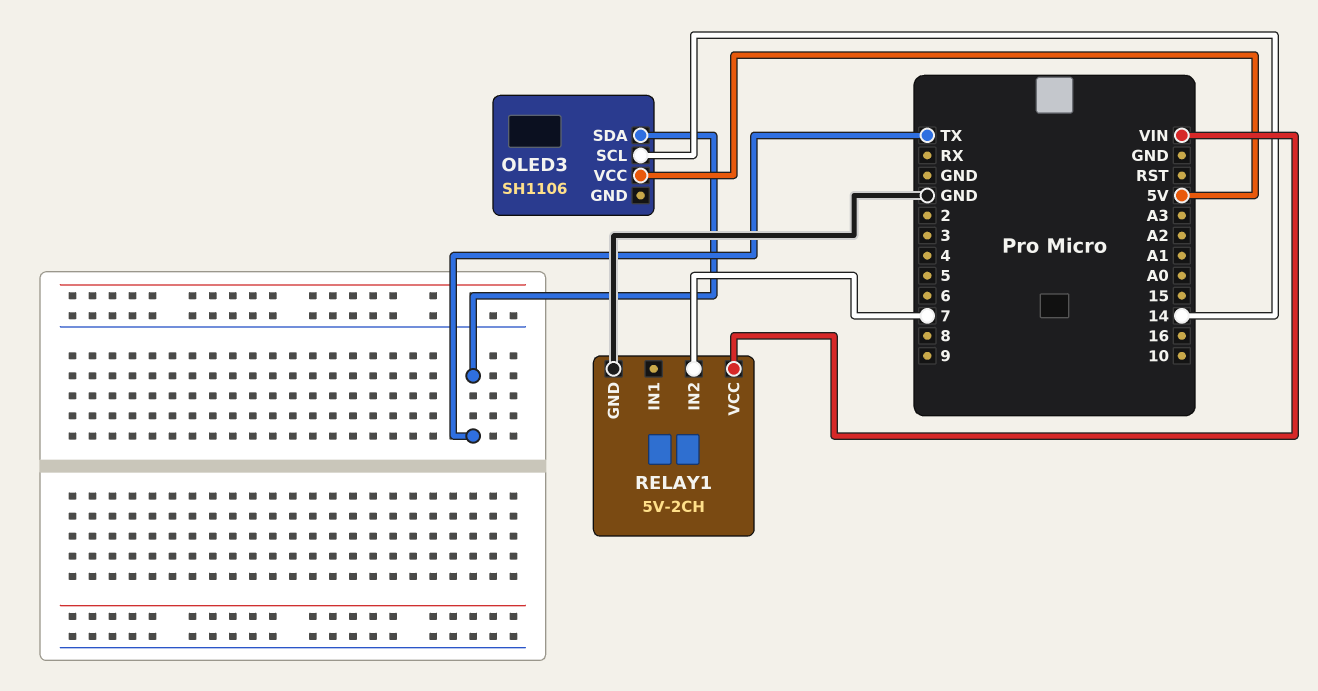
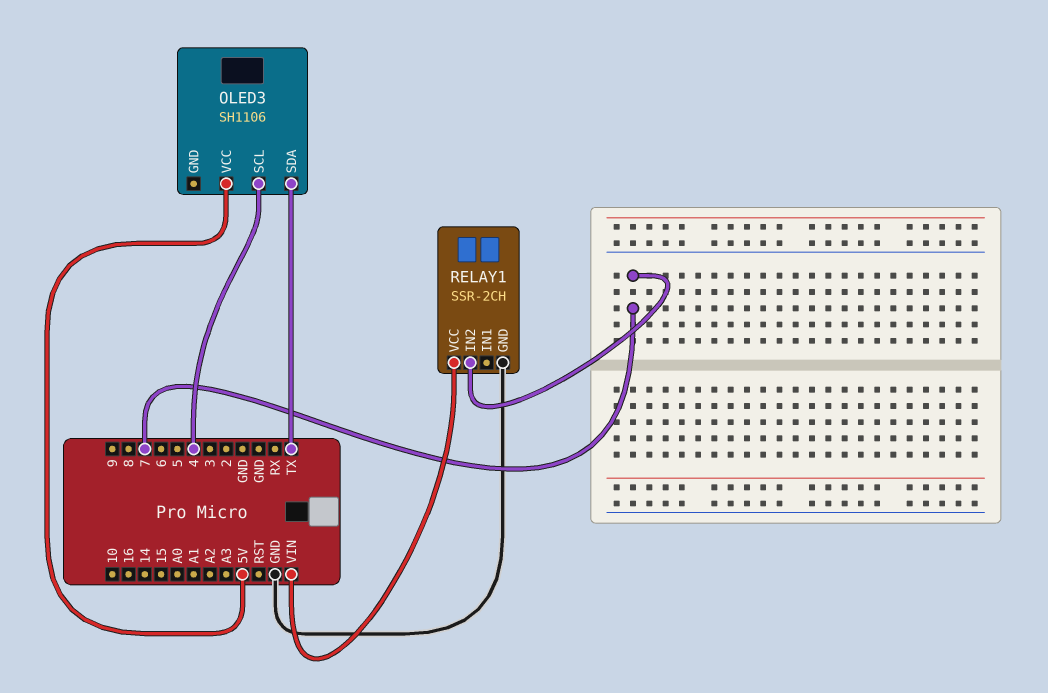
OLED3 pin SCL: 14 -> 4
RELAY1: 5V-2CH -> SSR-2CH

